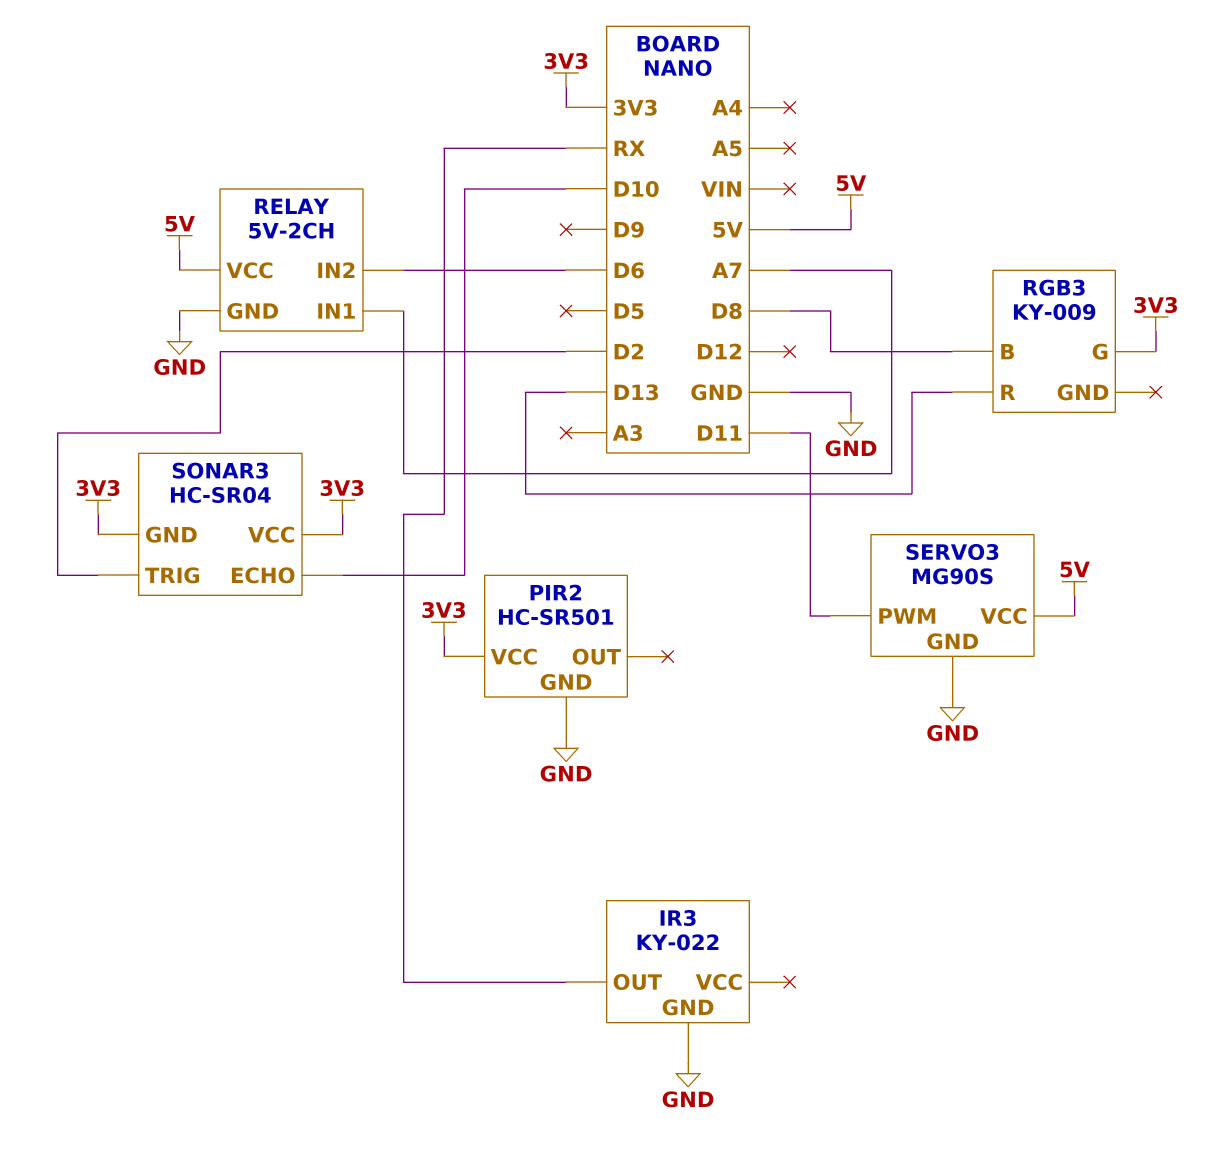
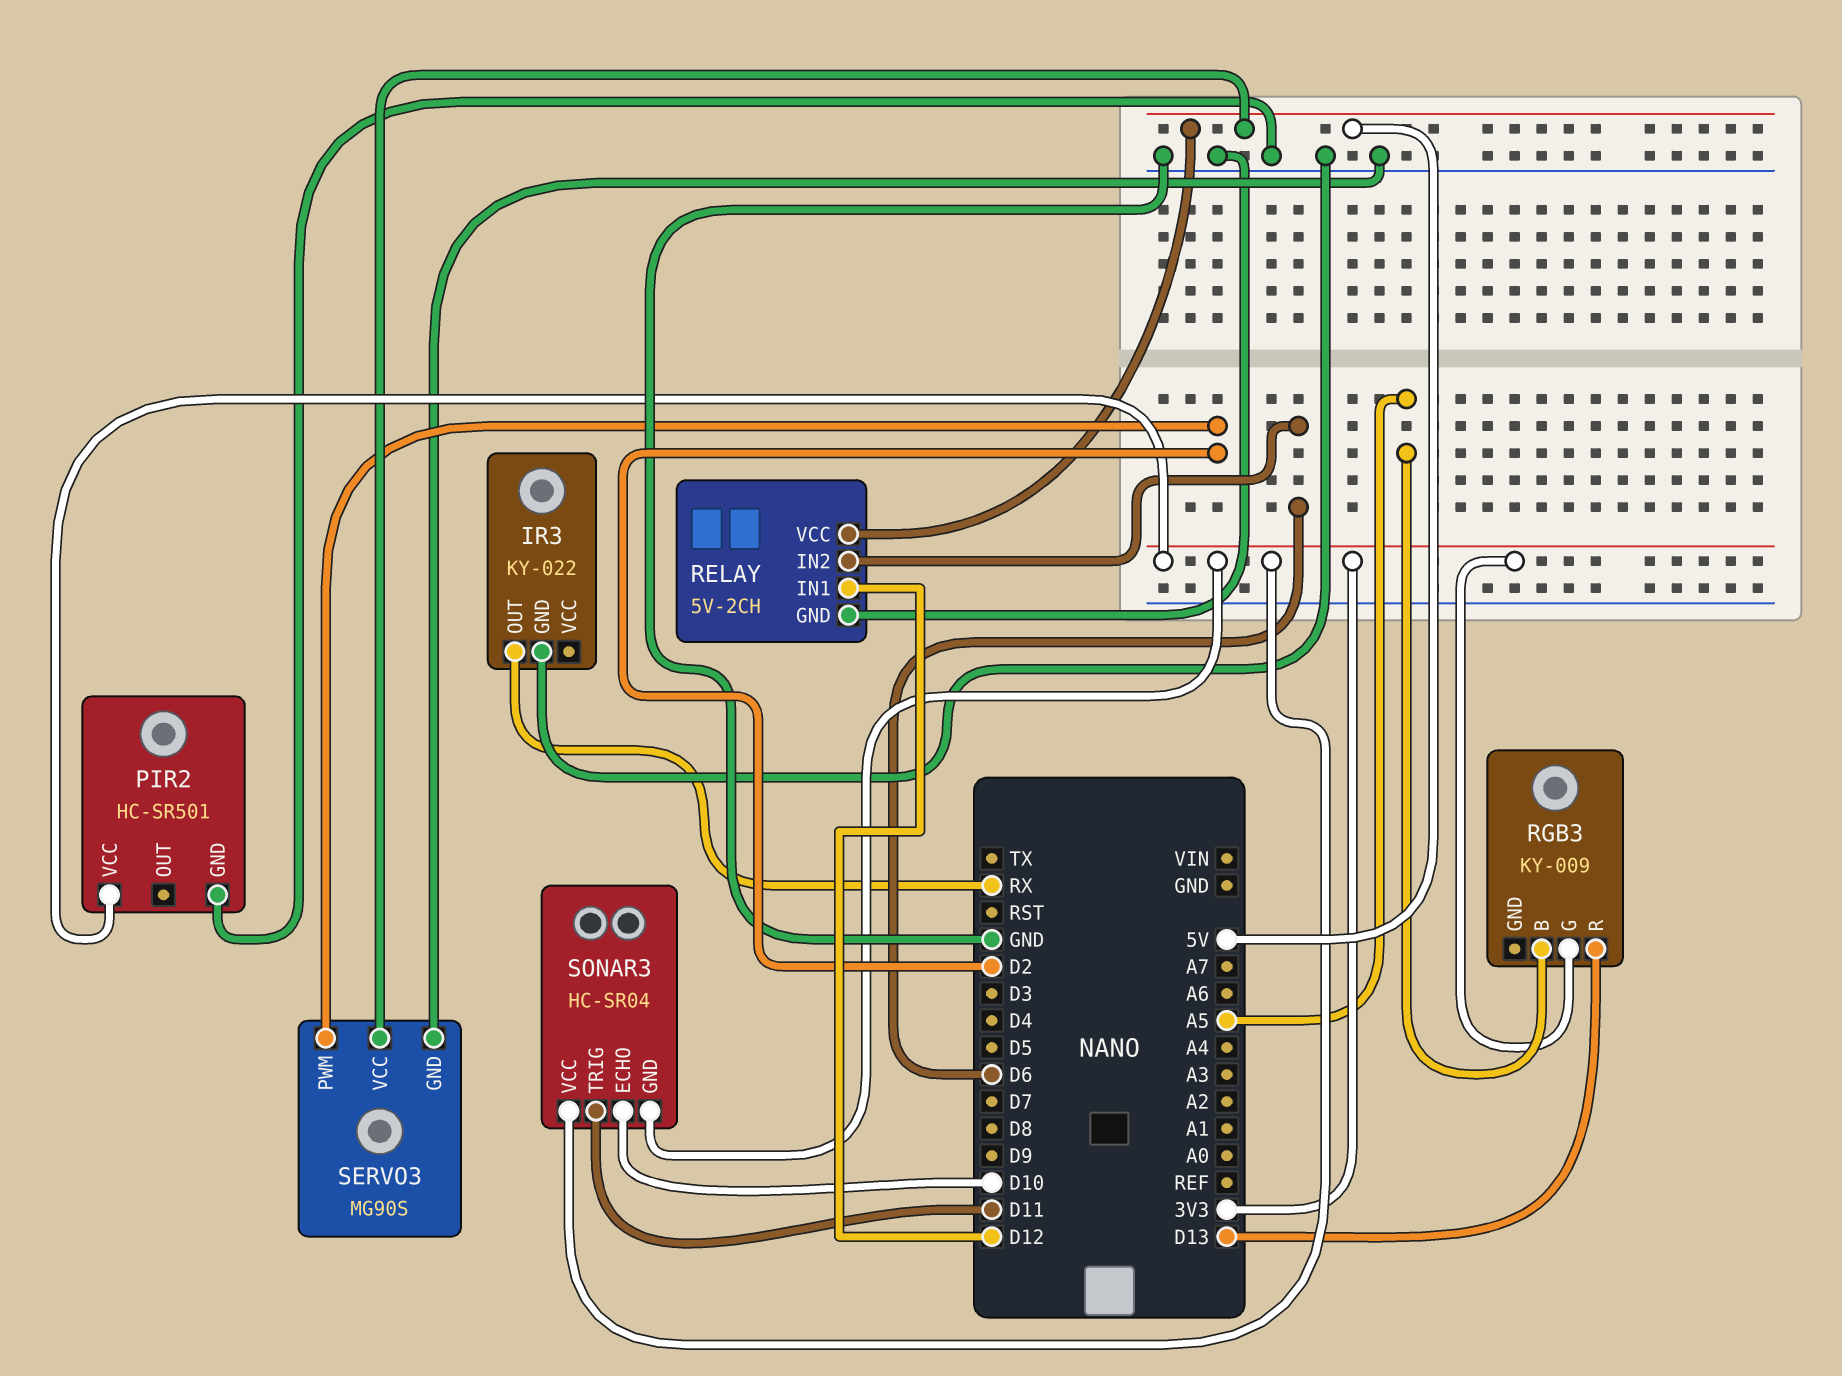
RELAY pin IN1: A7 -> D12
RGB3 pin B: D8 -> A5
SERVO3 pin PWM: D11 -> D2
SONAR3 pin TRIG: D2 -> D11

